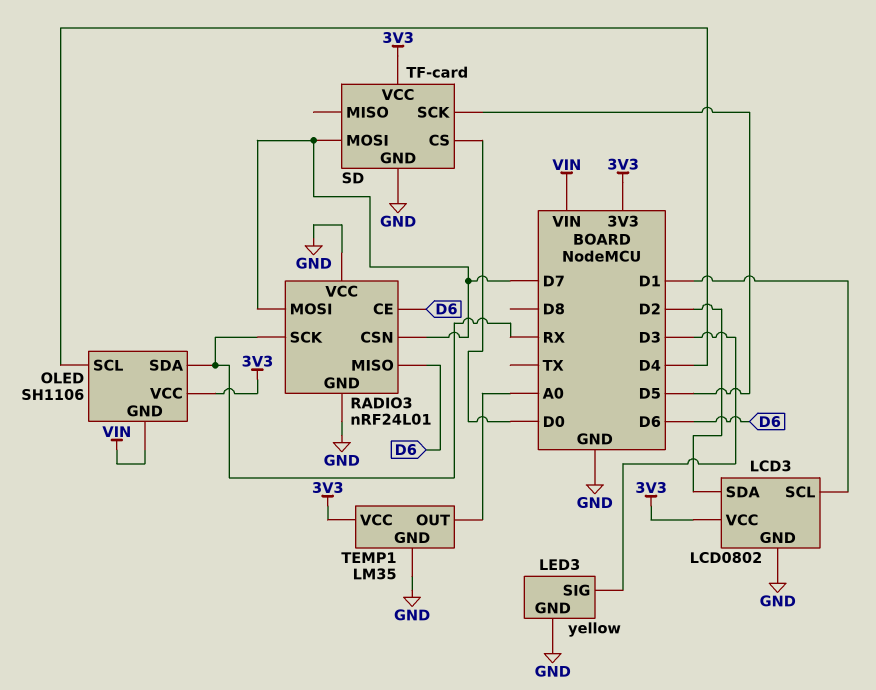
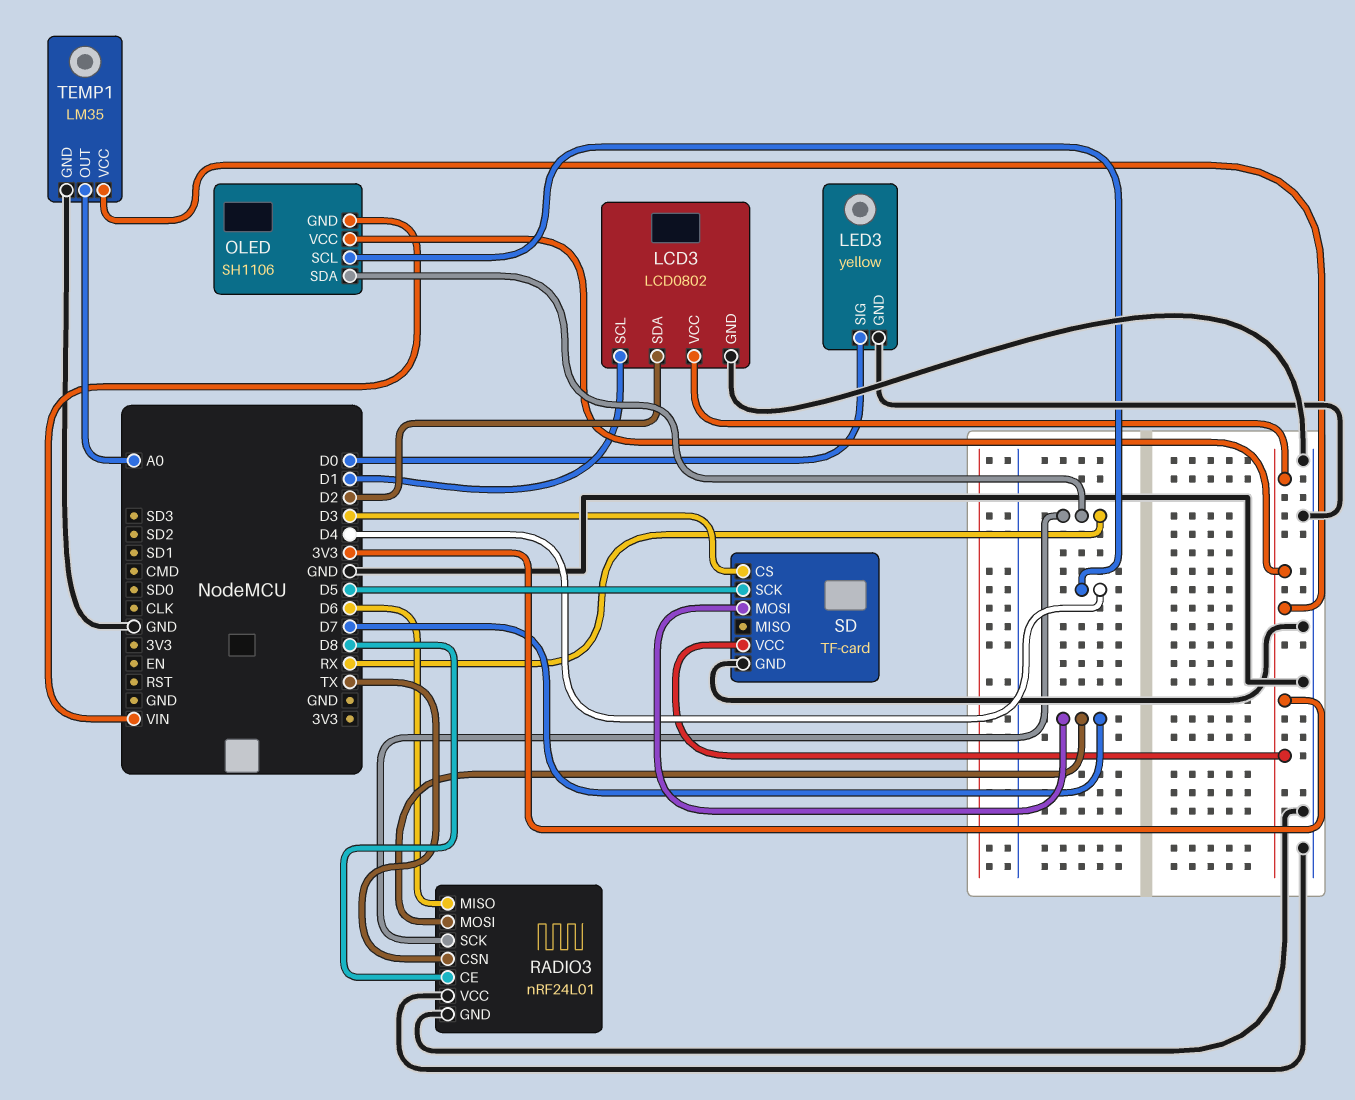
LED3 pin SIG: D3 -> D0
RADIO3 pin CE: D6 -> D8
RADIO3 pin CSN: D7 -> TX
SD pin CS: D0 -> D3

